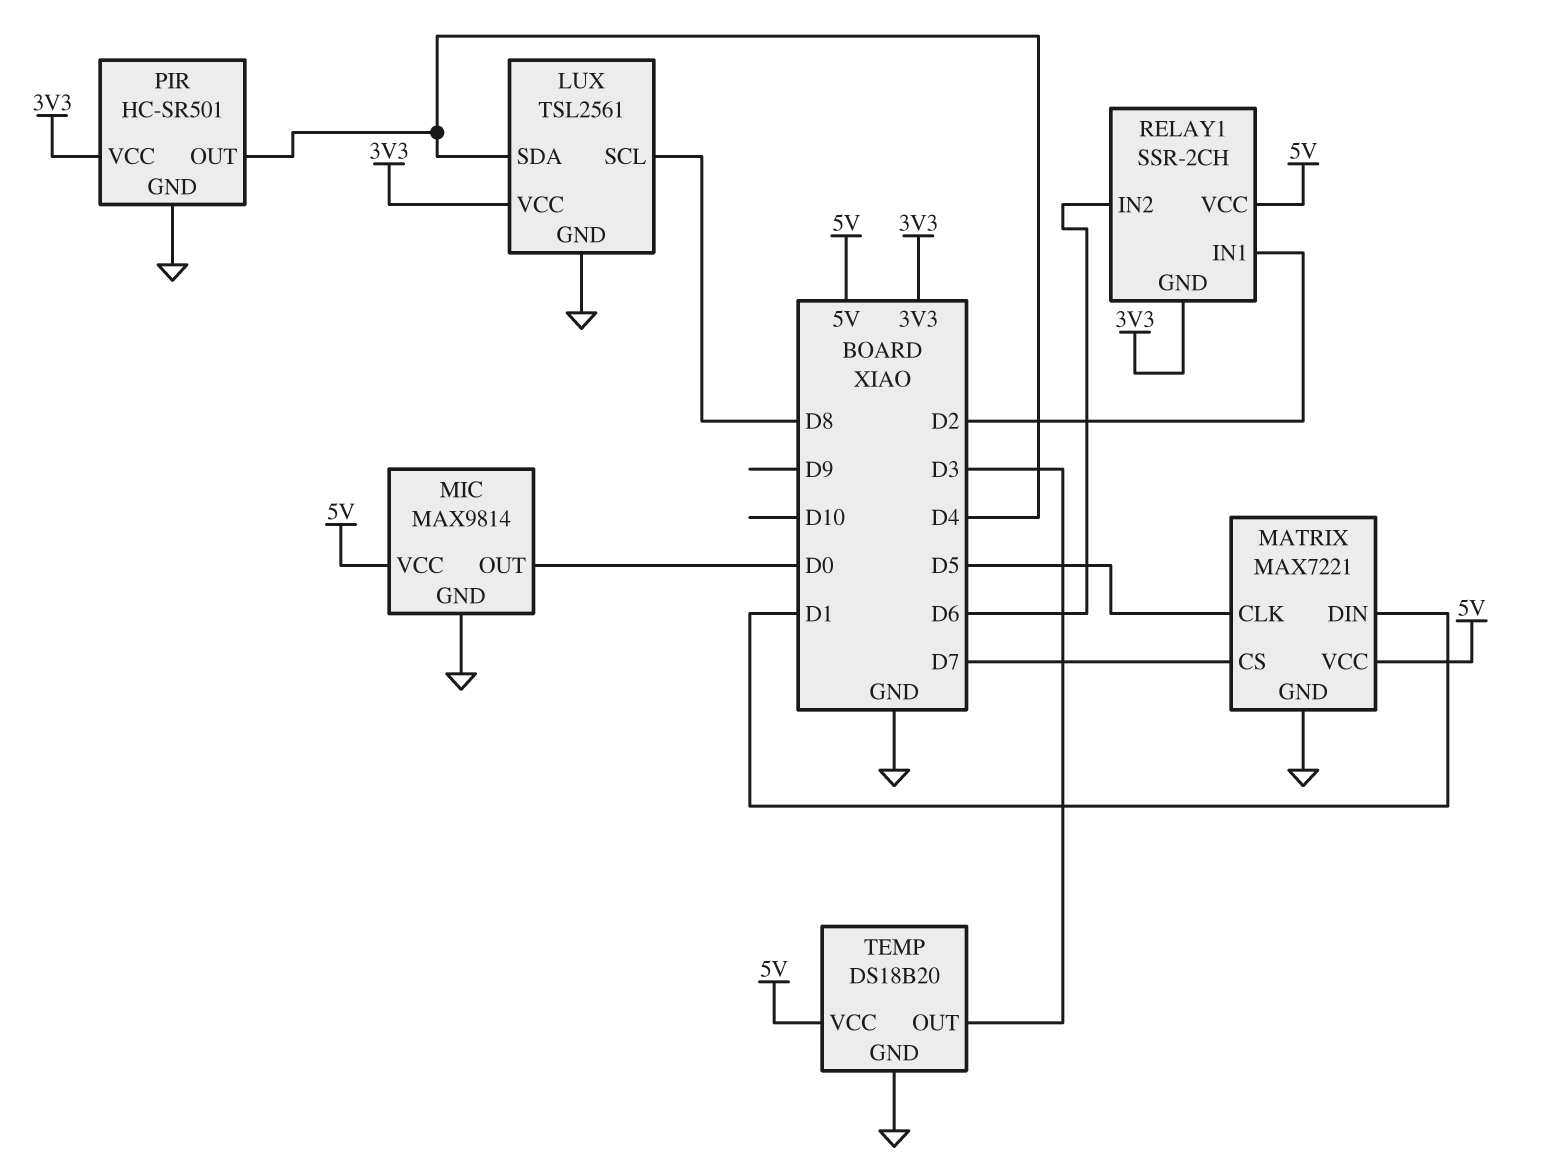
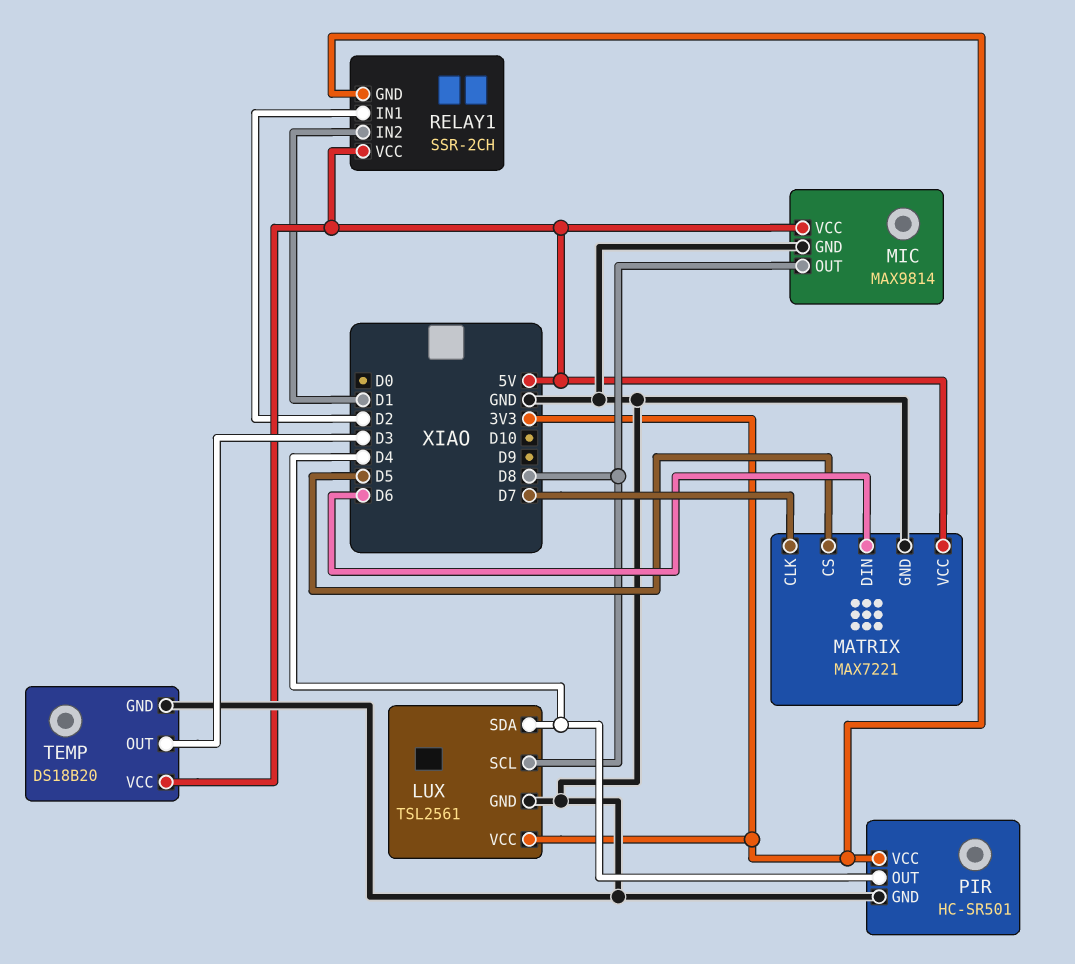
MATRIX pin CLK: D5 -> D7
MATRIX pin CS: D7 -> D5
MATRIX pin DIN: D1 -> D6
MIC pin OUT: D0 -> D8
RELAY1 pin IN2: D6 -> D1

